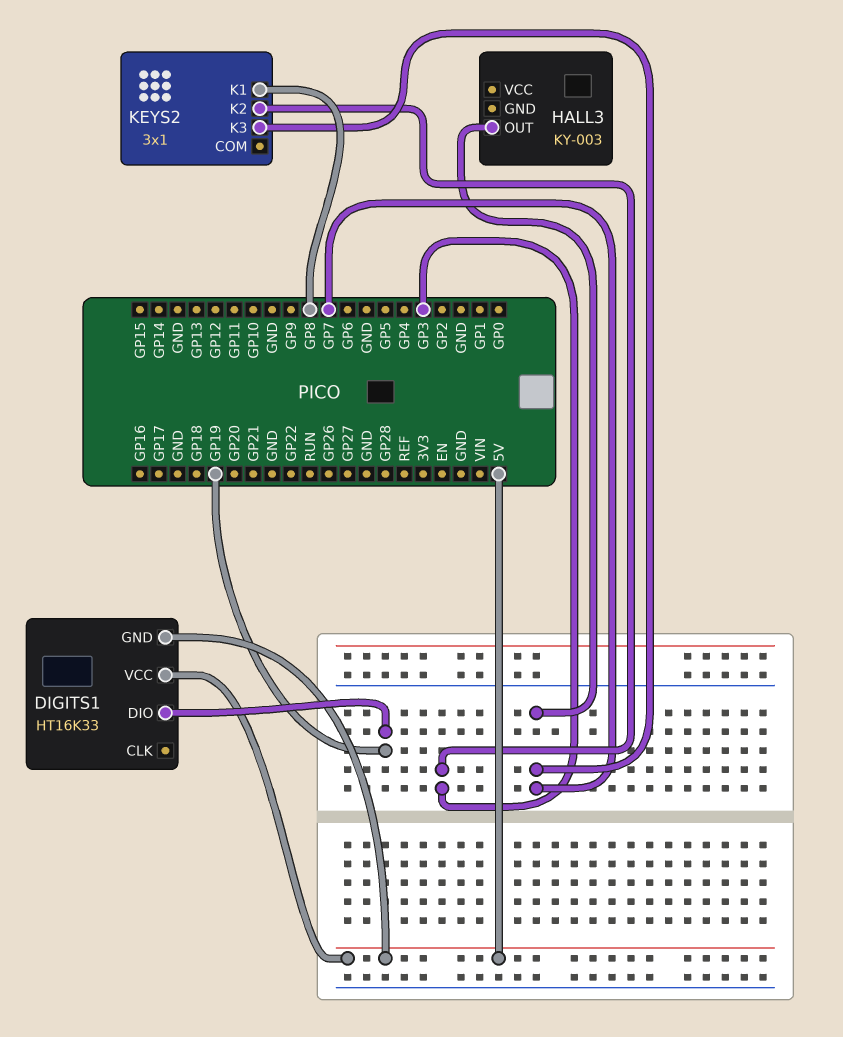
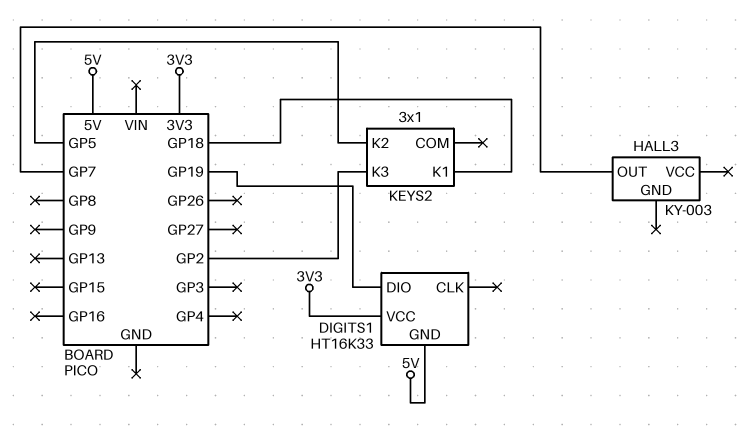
DIGITS1 pin VCC: 5V -> 3V3
KEYS2 pin K1: GP8 -> GP18
KEYS2 pin K2: GP3 -> GP5
KEYS2 pin K3: GP7 -> GP2

